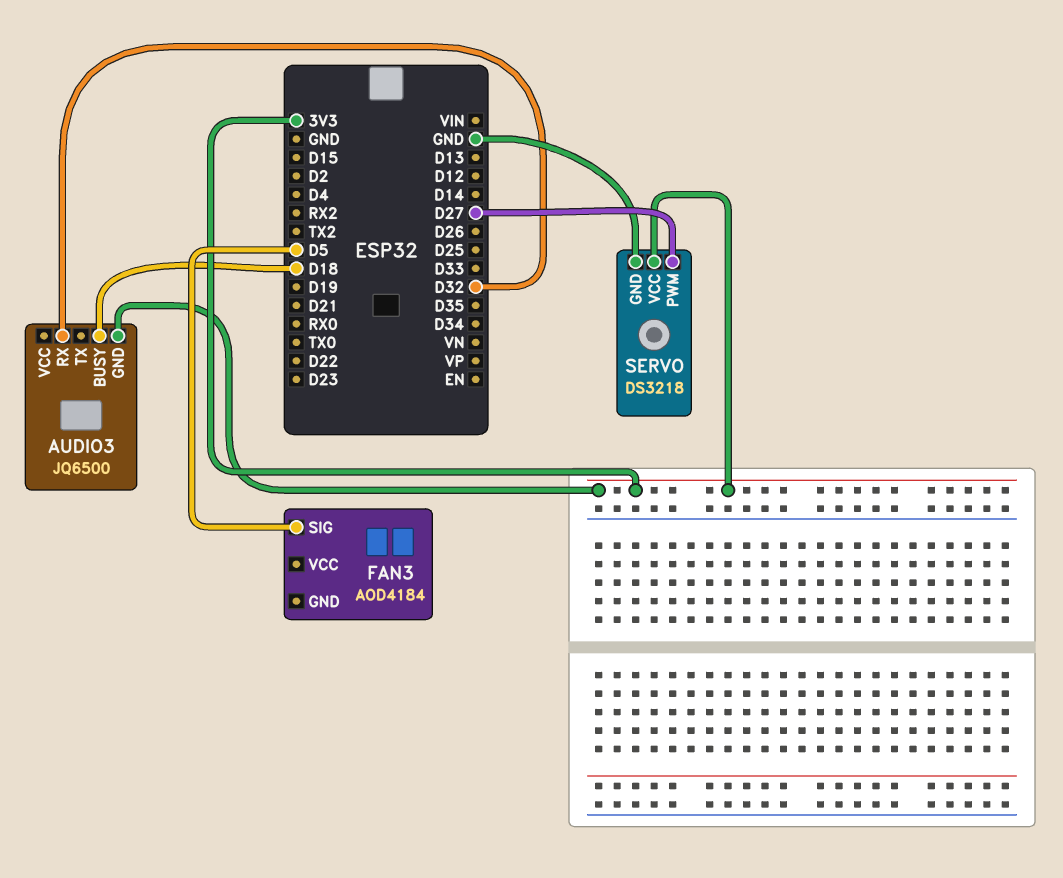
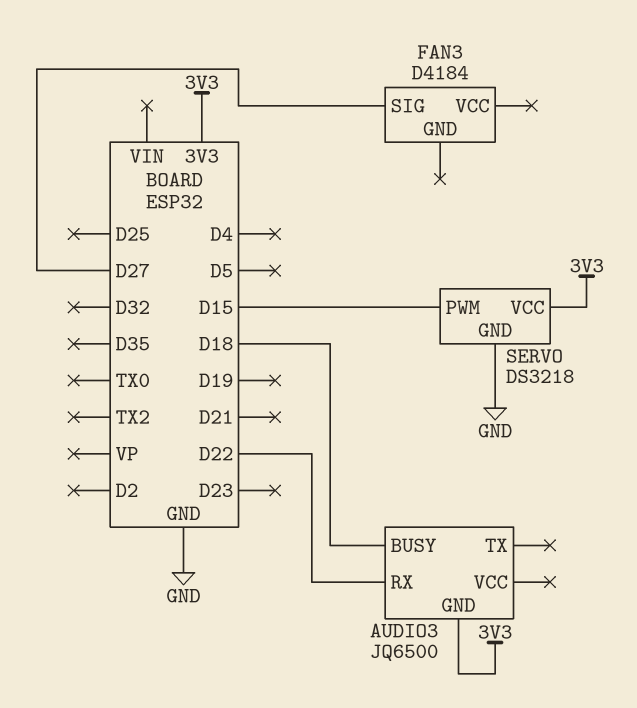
AUDIO3 pin RX: D32 -> D22
FAN3: AOD4184 -> D4184
FAN3 pin SIG: D5 -> D27
SERVO pin PWM: D27 -> D15

